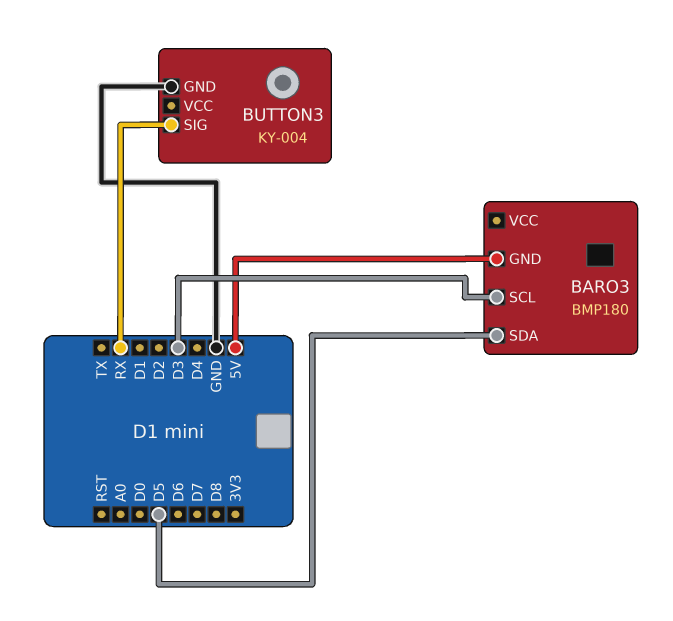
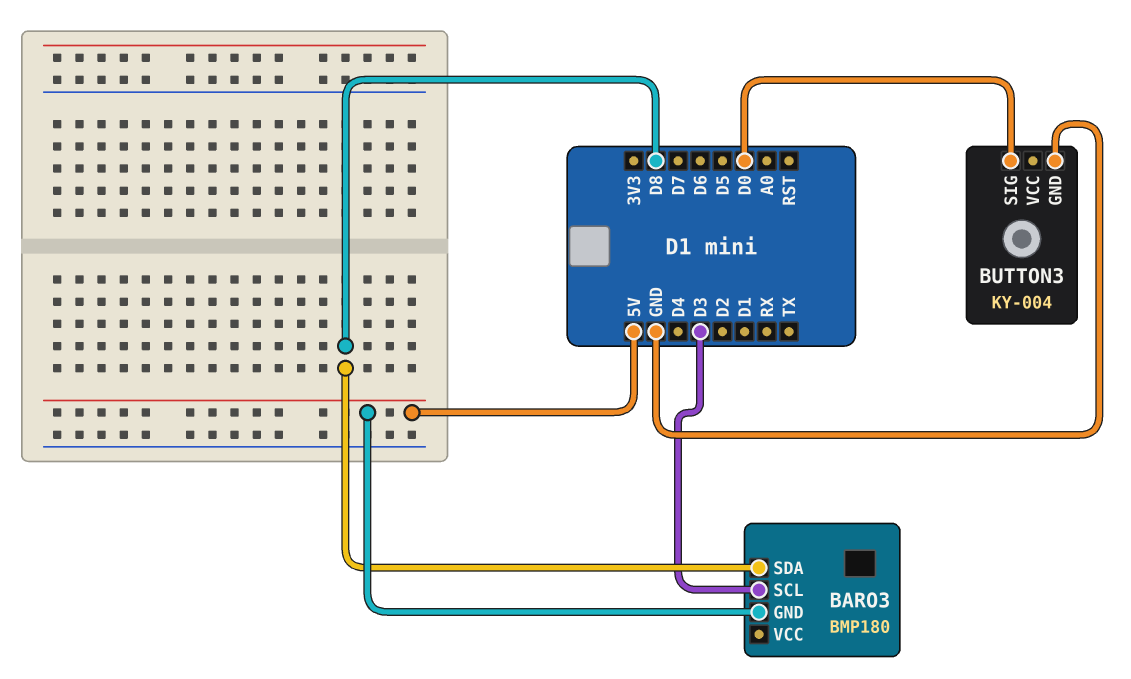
BARO3 pin SDA: D5 -> D8
BUTTON3 pin SIG: RX -> D0

